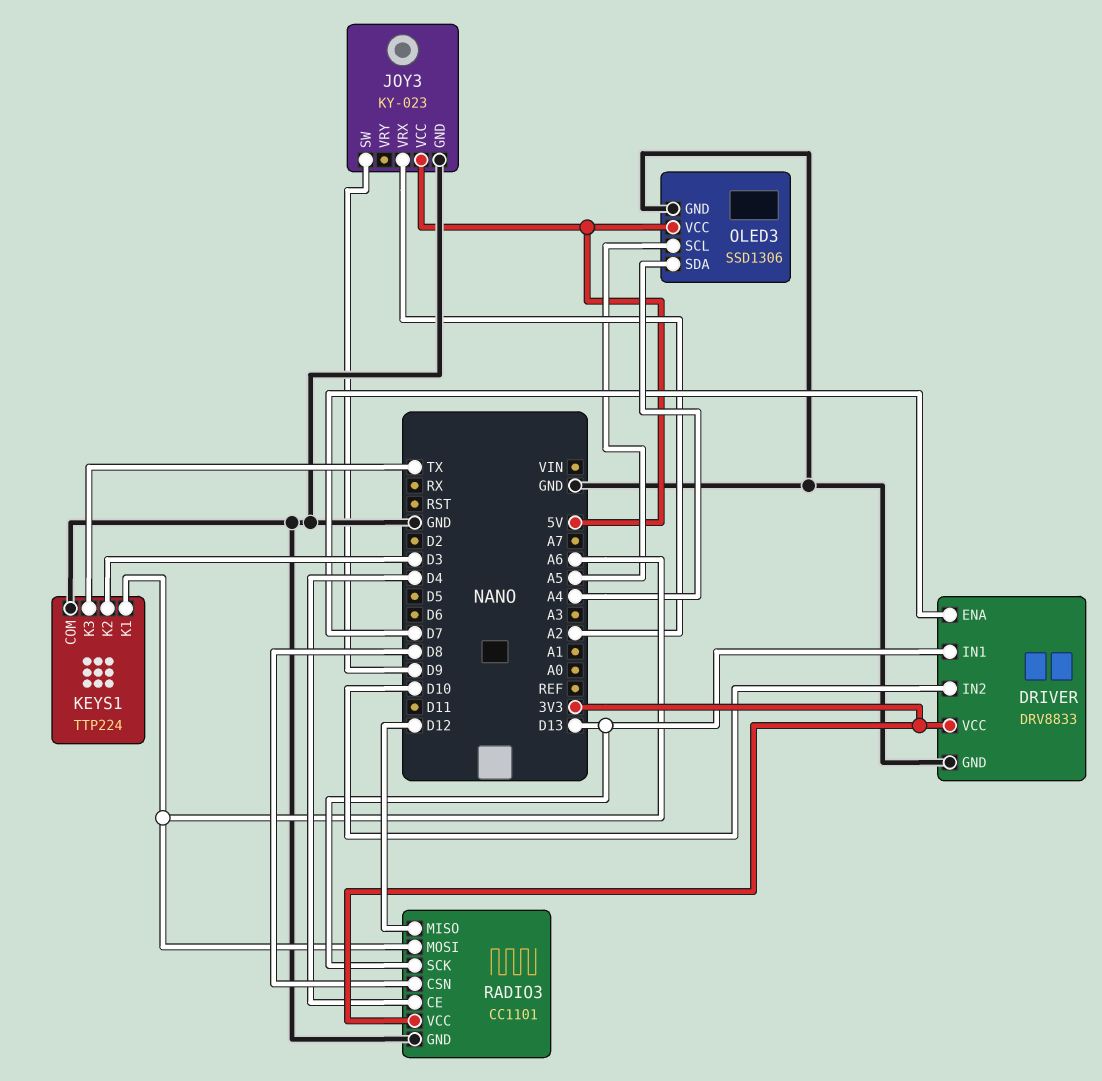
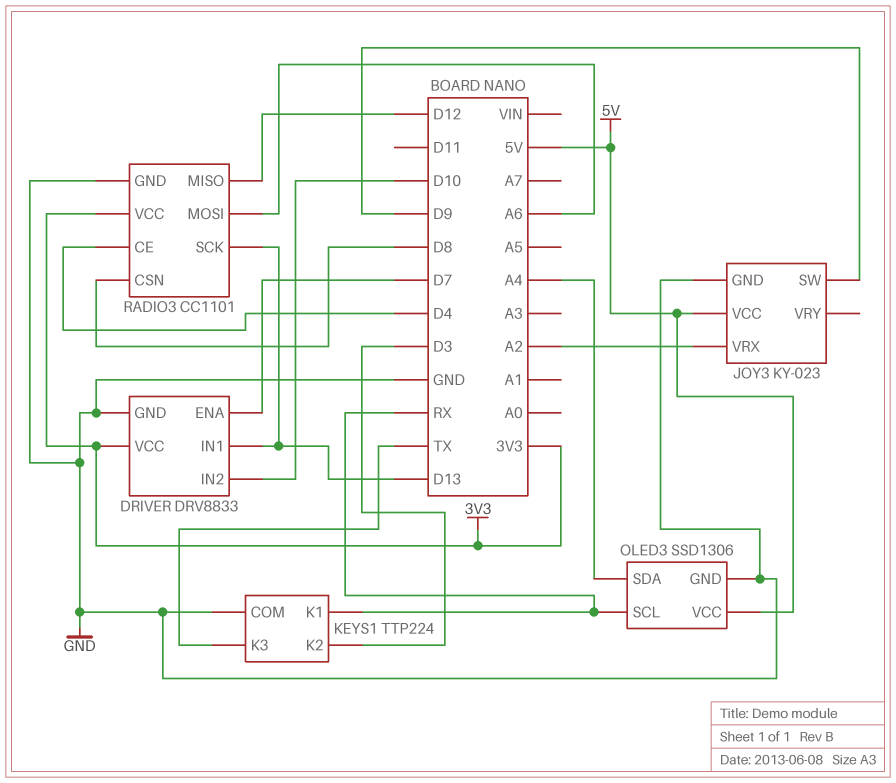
KEYS1 pin K1: A6 -> RX
OLED3 pin SCL: A5 -> RX

